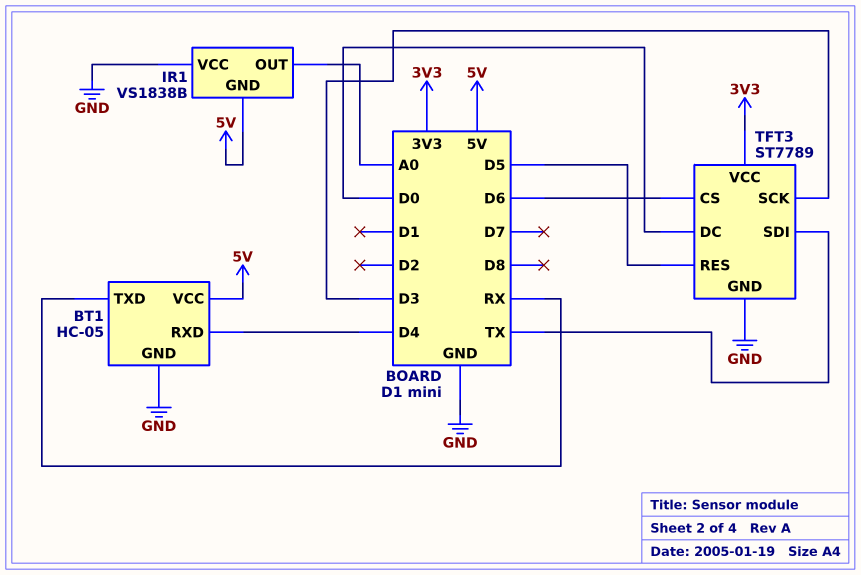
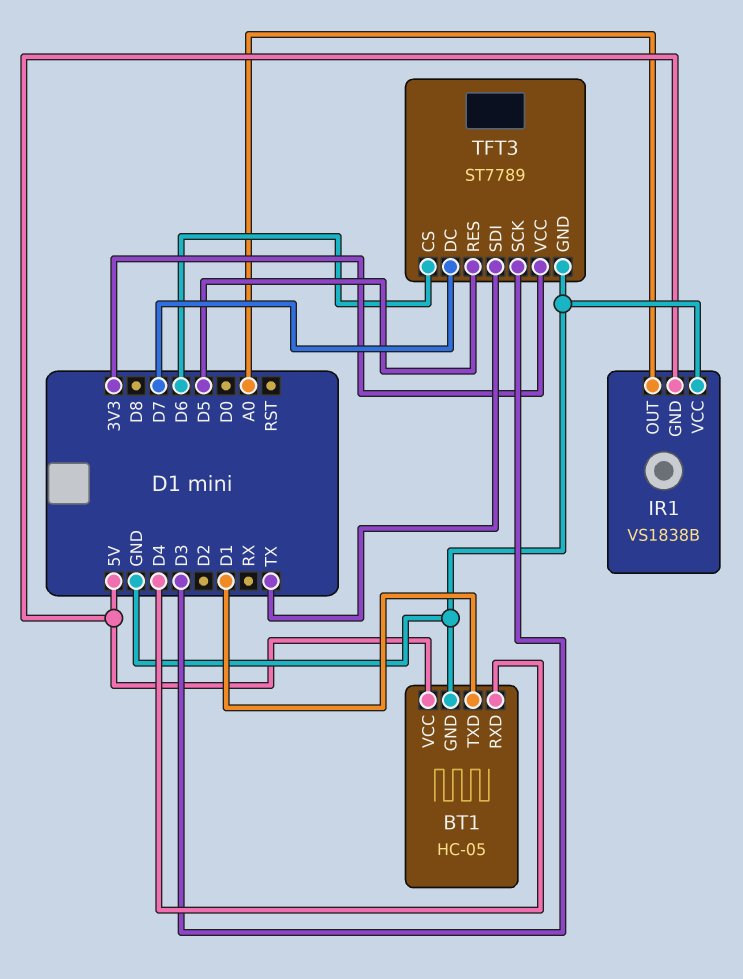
BT1 pin TXD: RX -> D1
TFT3 pin DC: D0 -> D7

